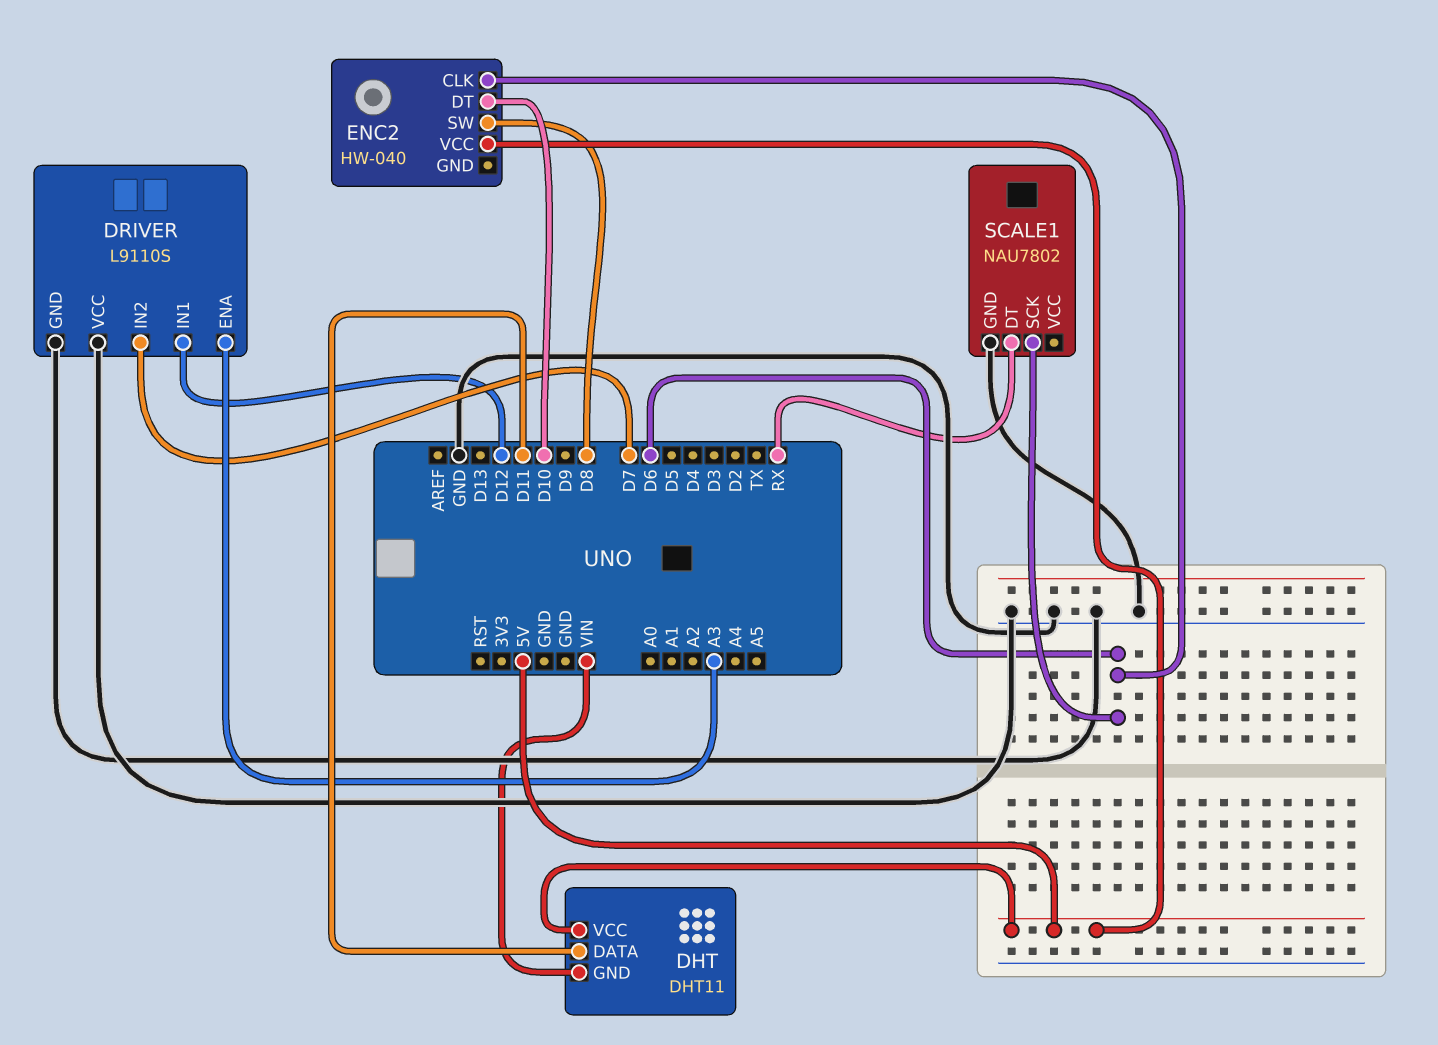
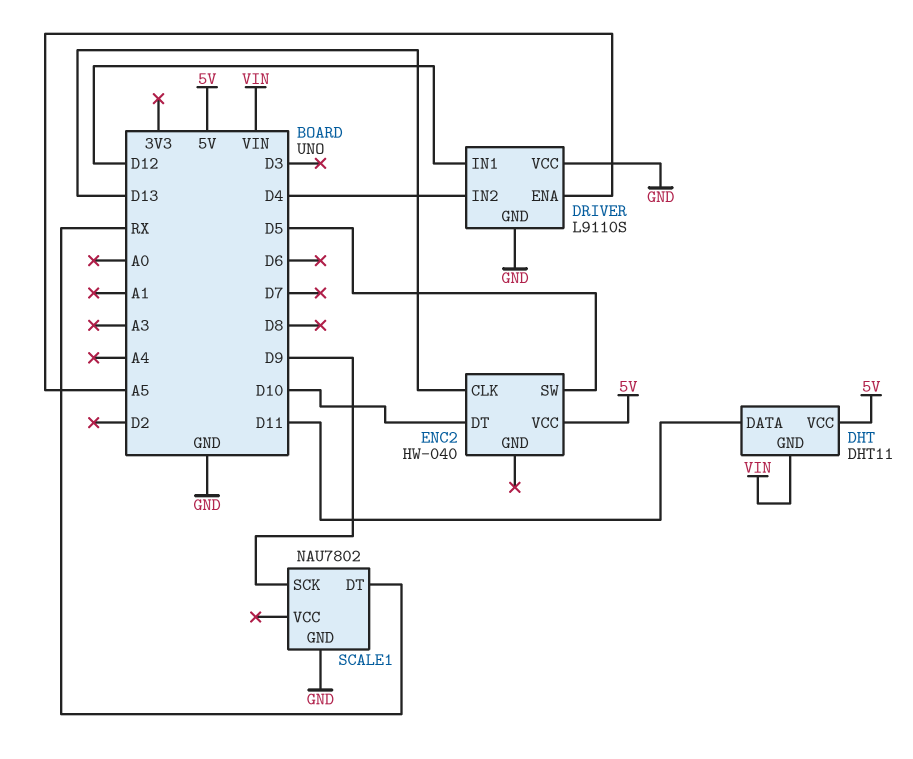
DRIVER pin ENA: A3 -> A5
DRIVER pin IN2: D7 -> D4
ENC2 pin CLK: D6 -> D13
ENC2 pin SW: D8 -> D5
SCALE1 pin SCK: D6 -> D9

